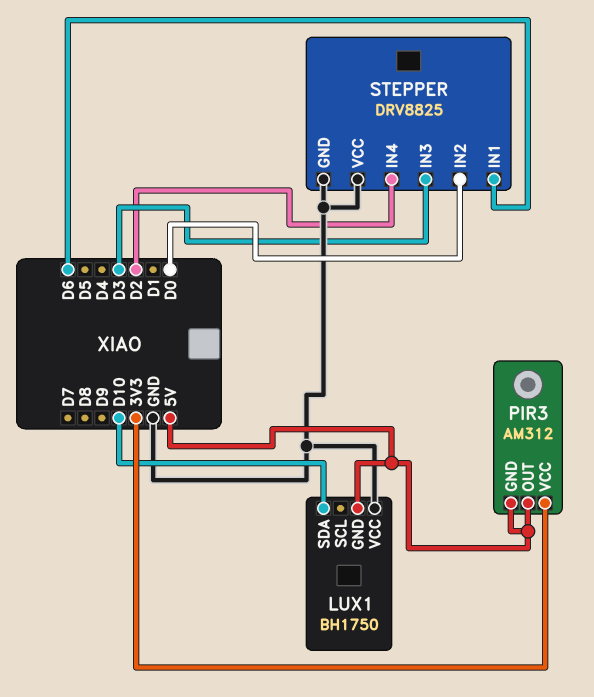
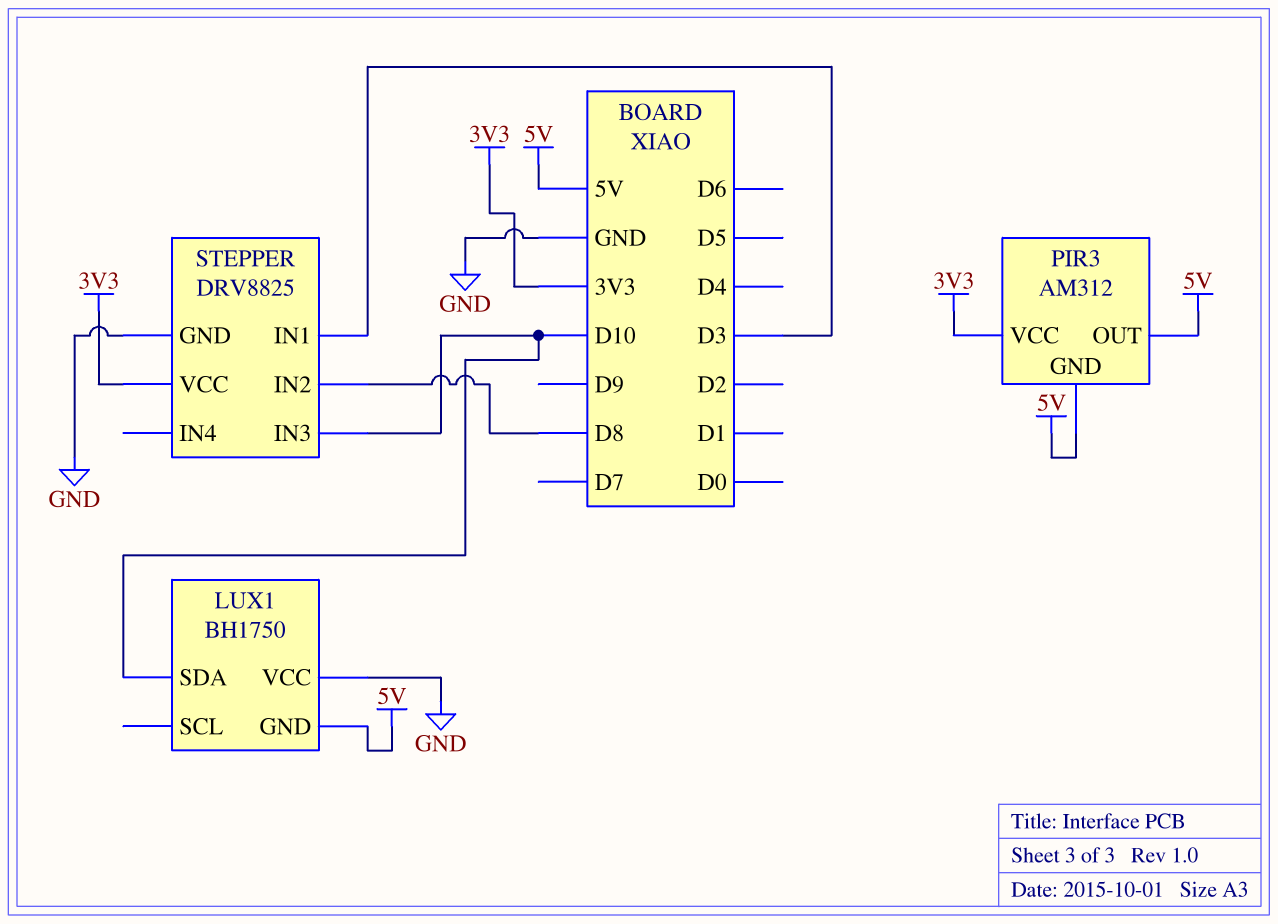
STEPPER pin IN1: D6 -> D3
STEPPER pin IN2: D0 -> D8
STEPPER pin IN3: D3 -> D10
STEPPER pin IN4: D2 -> none
STEPPER pin VCC: GND -> 3V3

